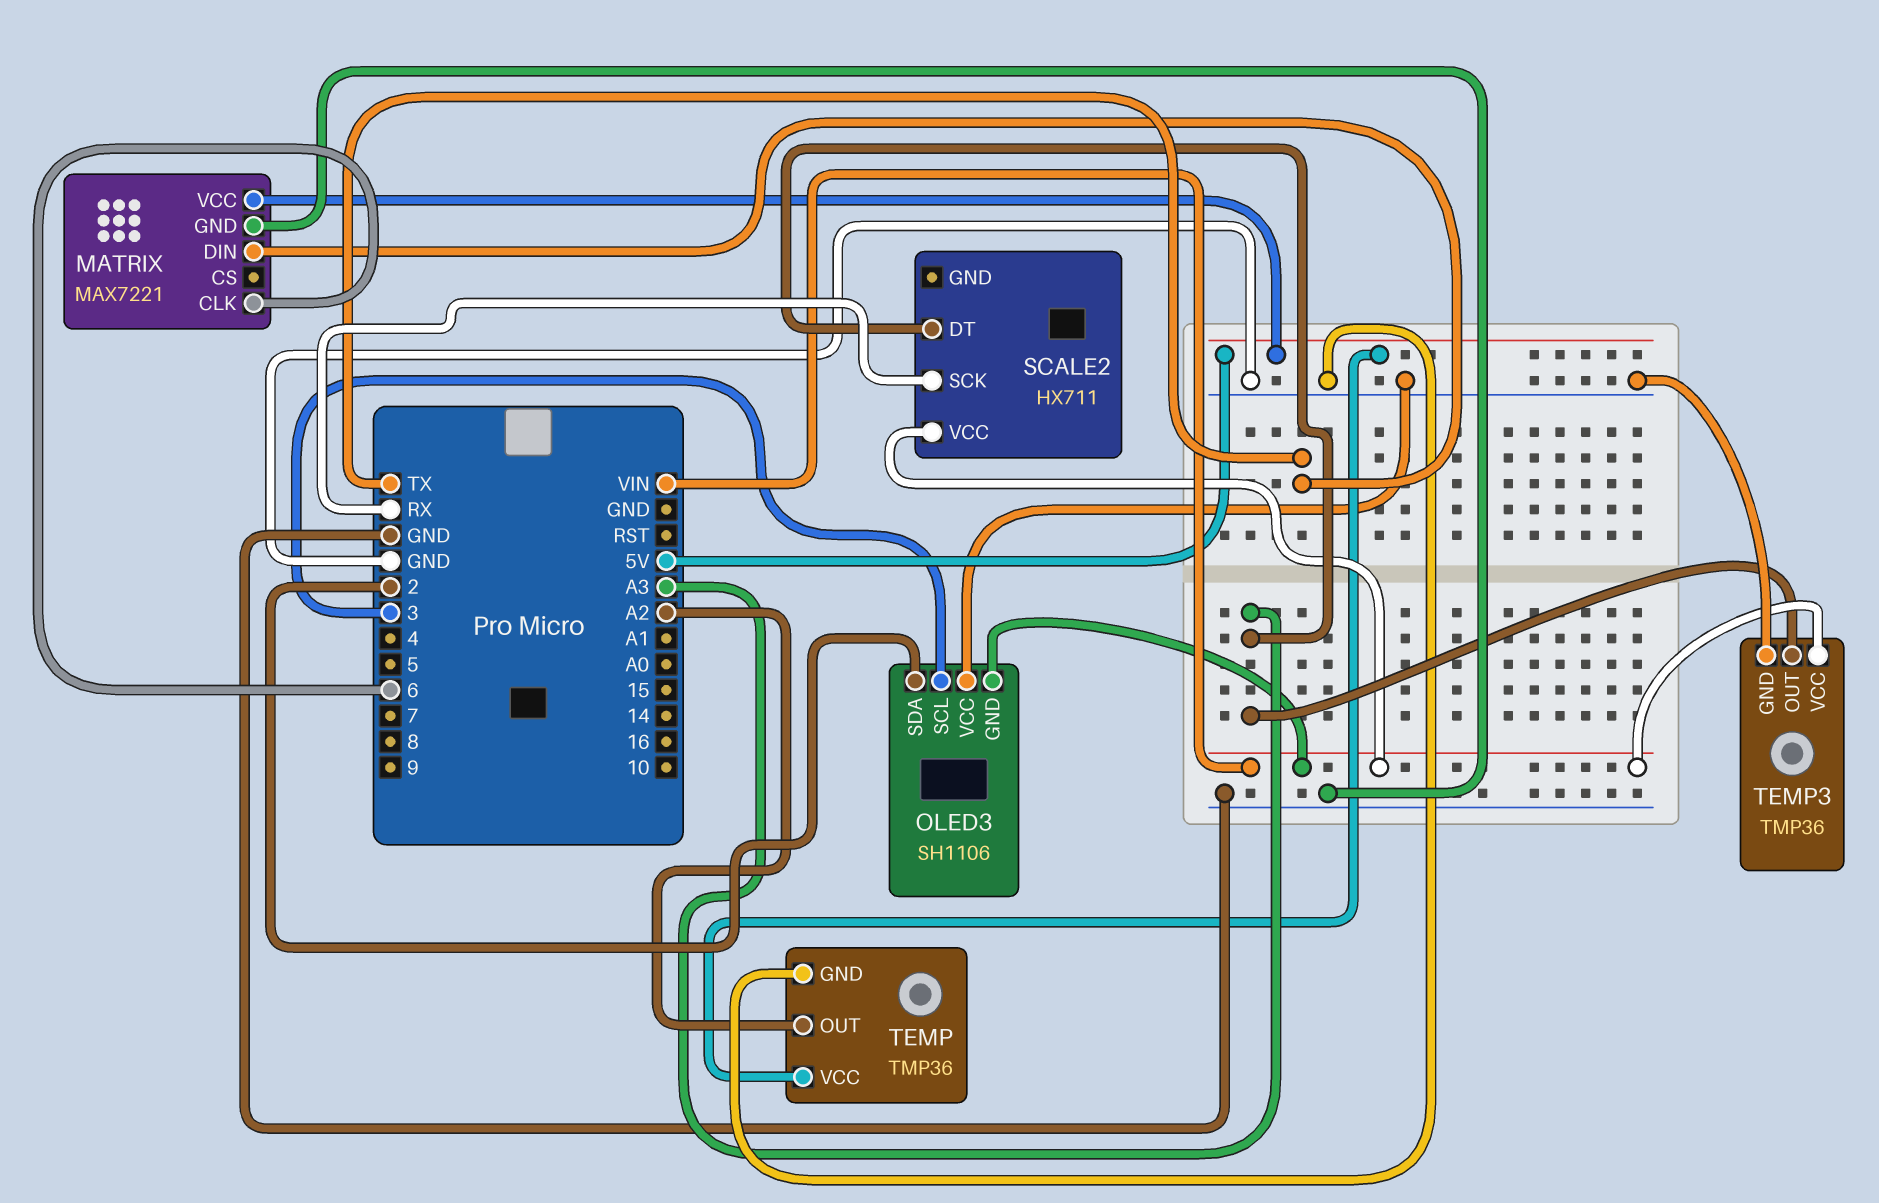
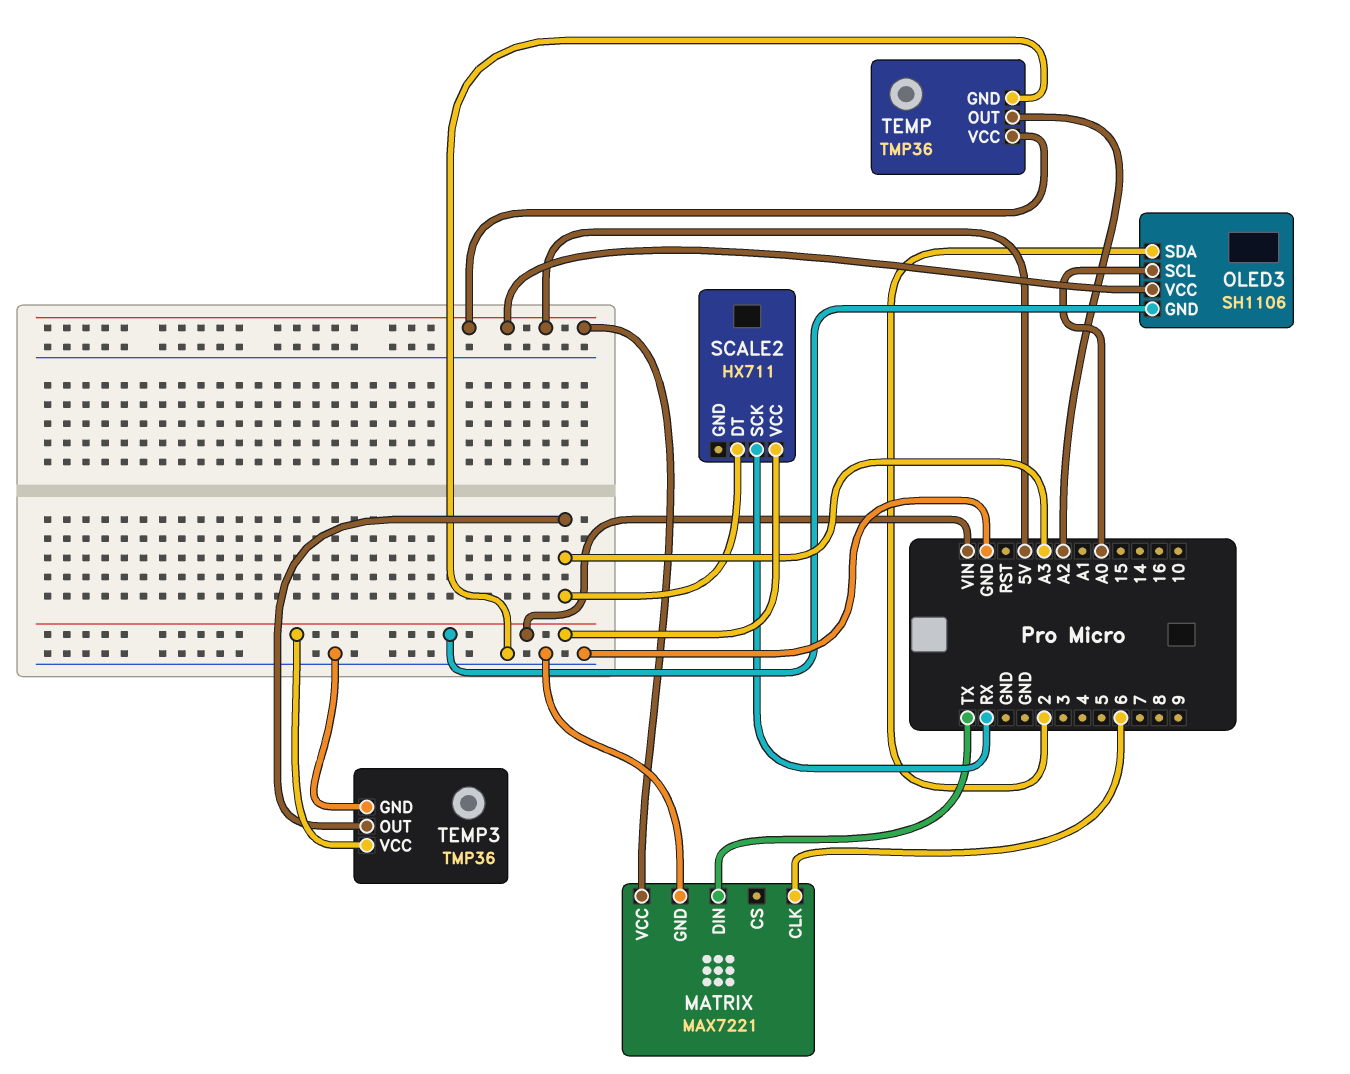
OLED3 pin SCL: 3 -> A0
OLED3 pin VCC: GND -> 5V

